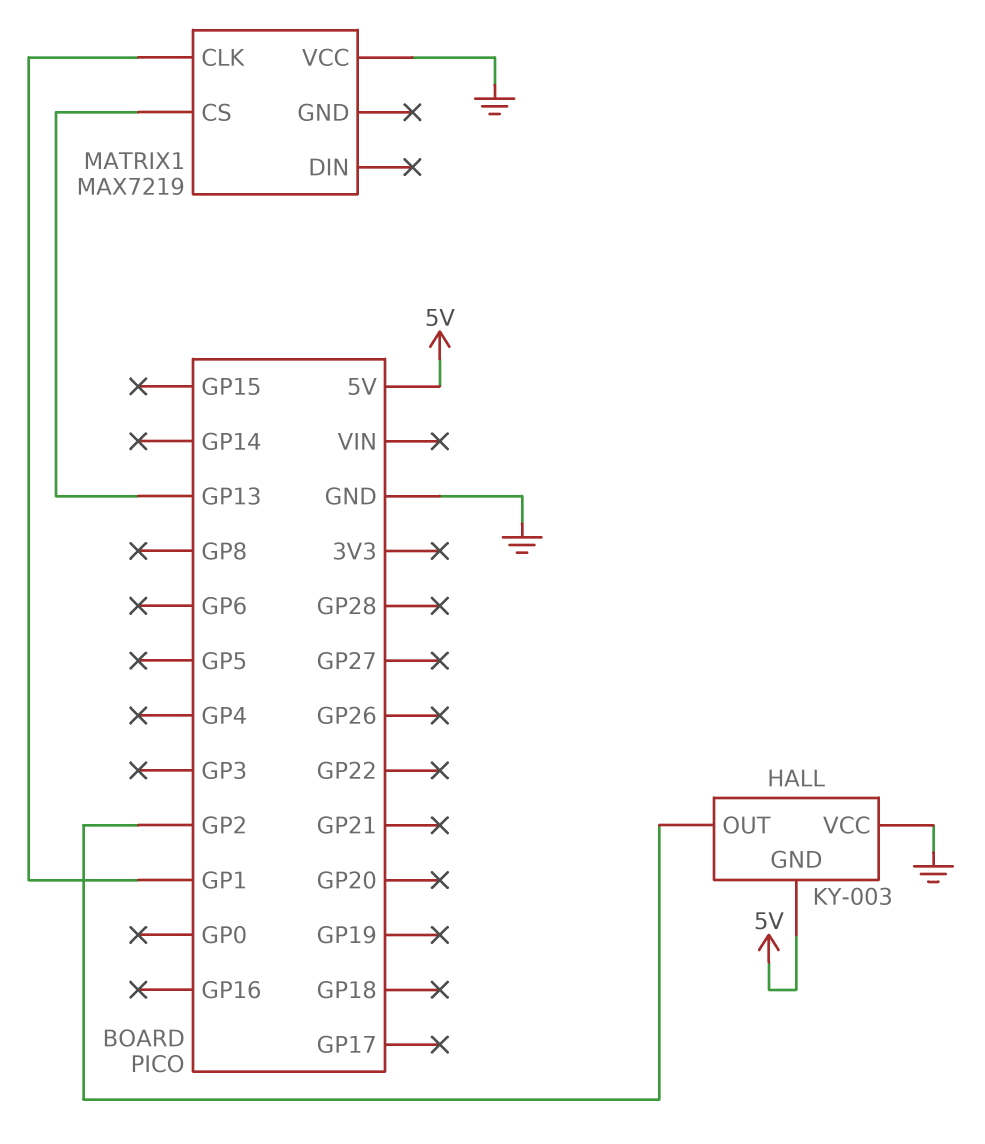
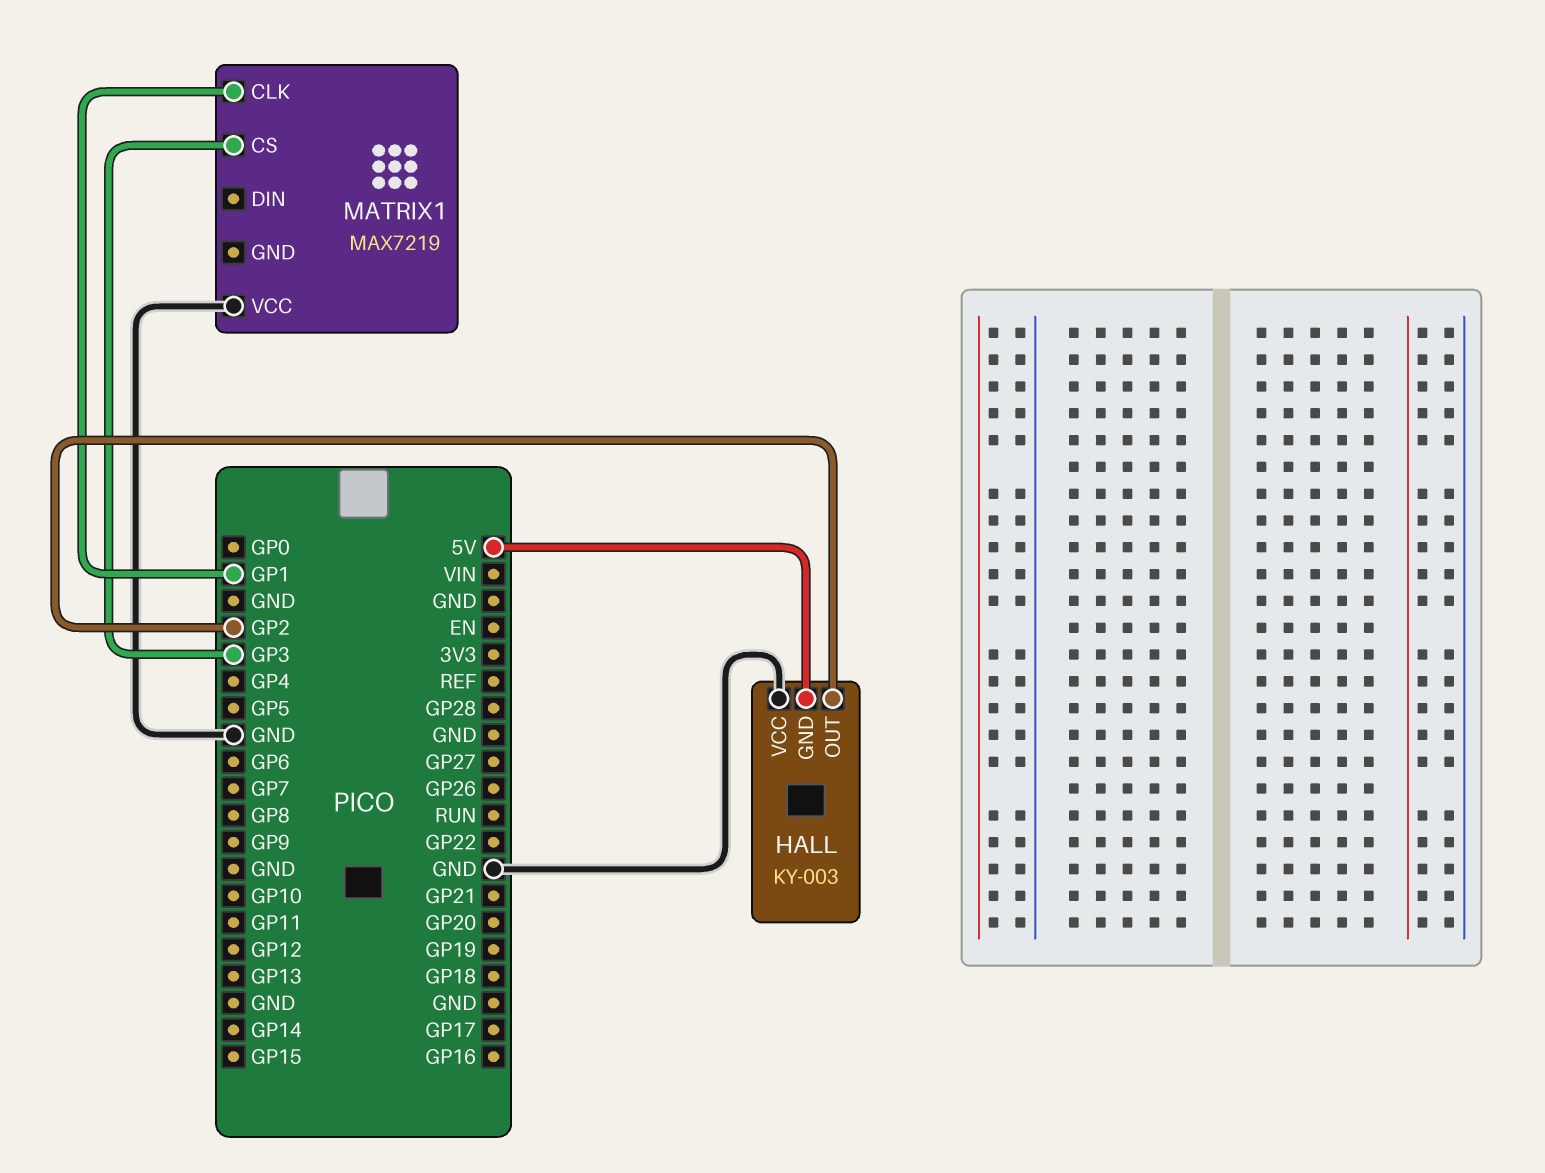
MATRIX1 pin CS: GP13 -> GP3

